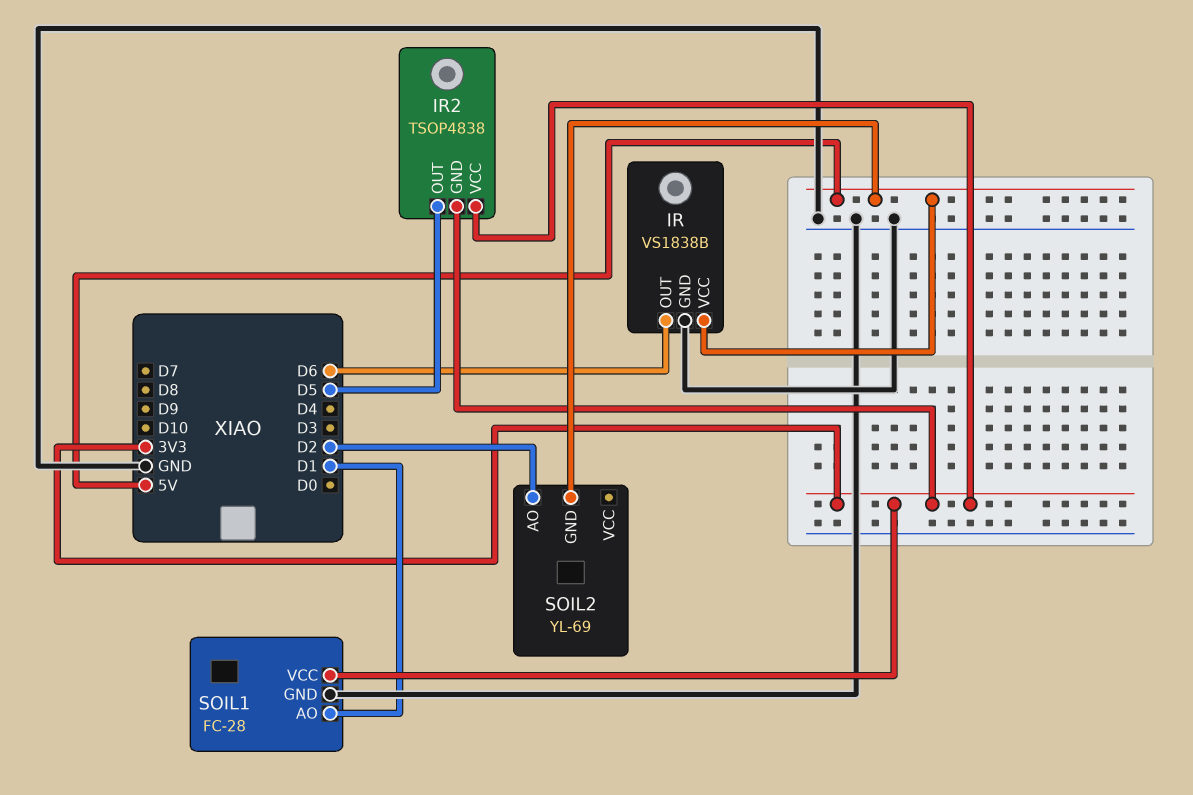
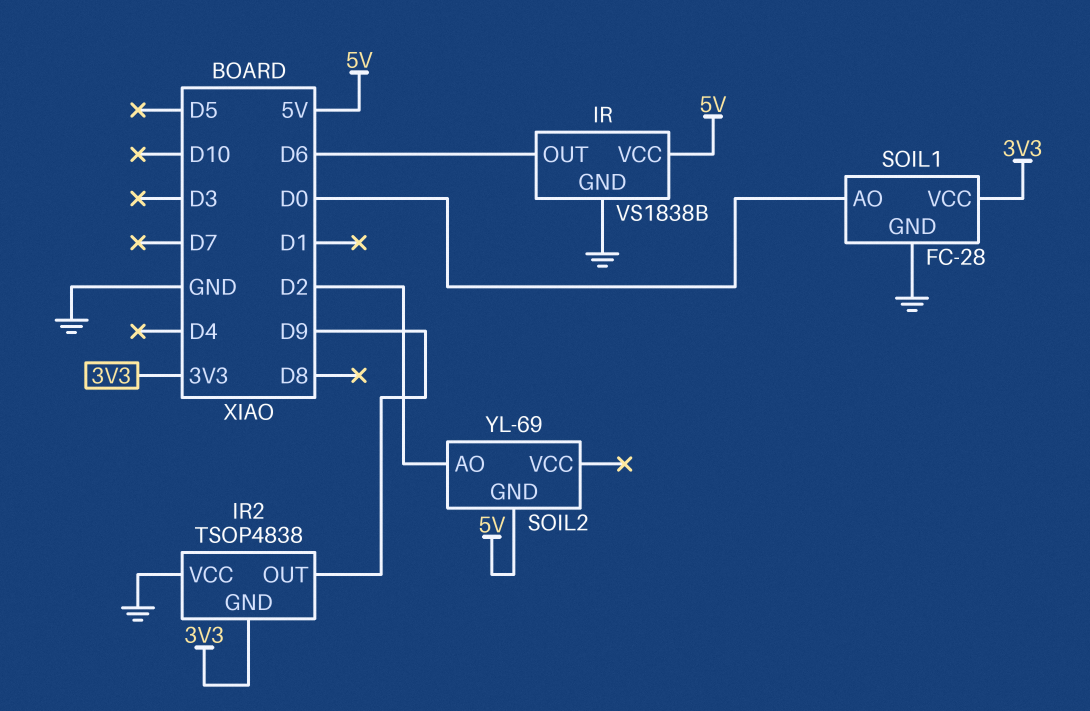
IR2 pin OUT: D5 -> D9
IR2 pin VCC: 3V3 -> GND
SOIL1 pin AO: D1 -> D0

